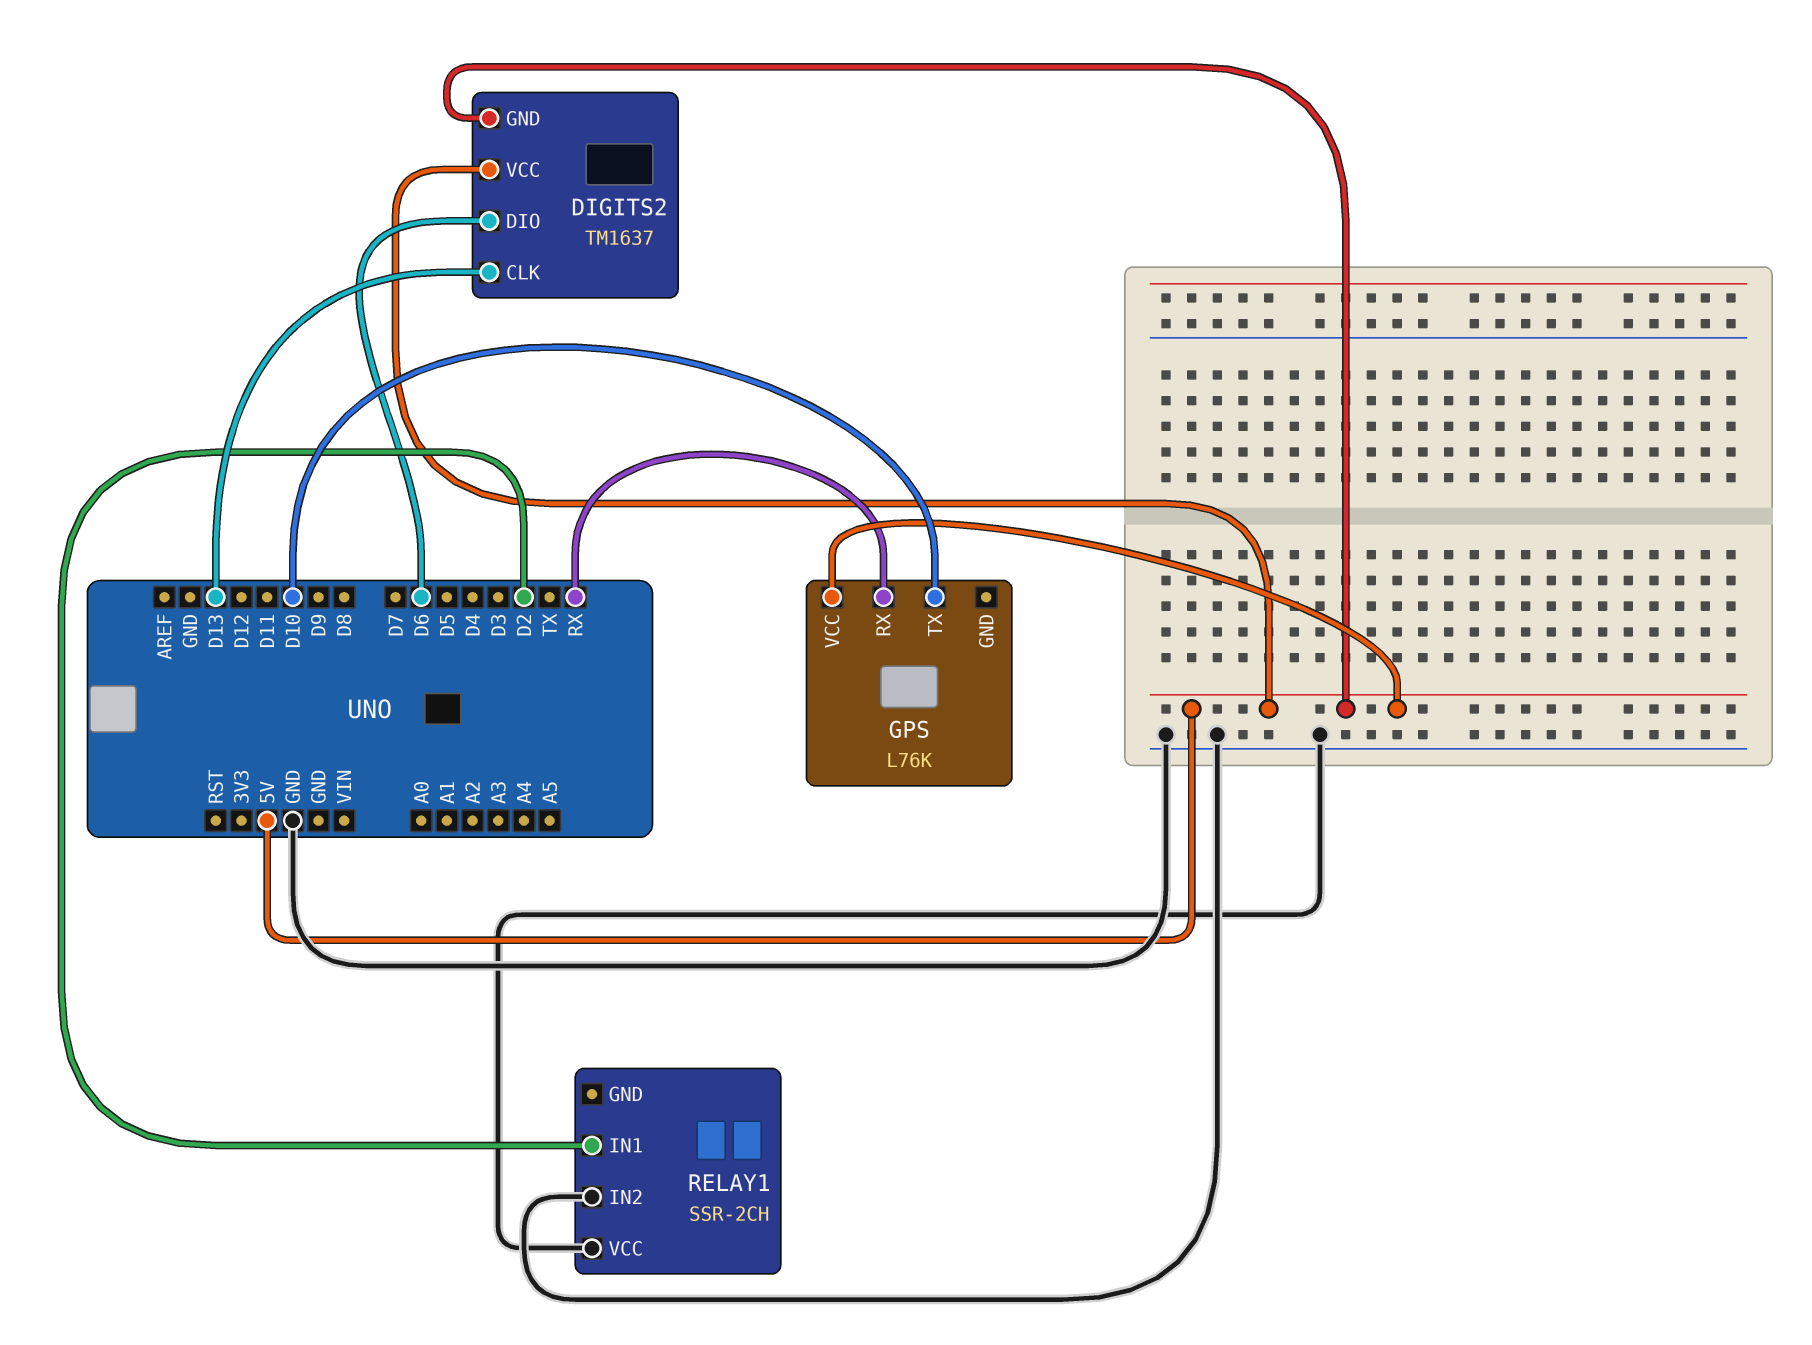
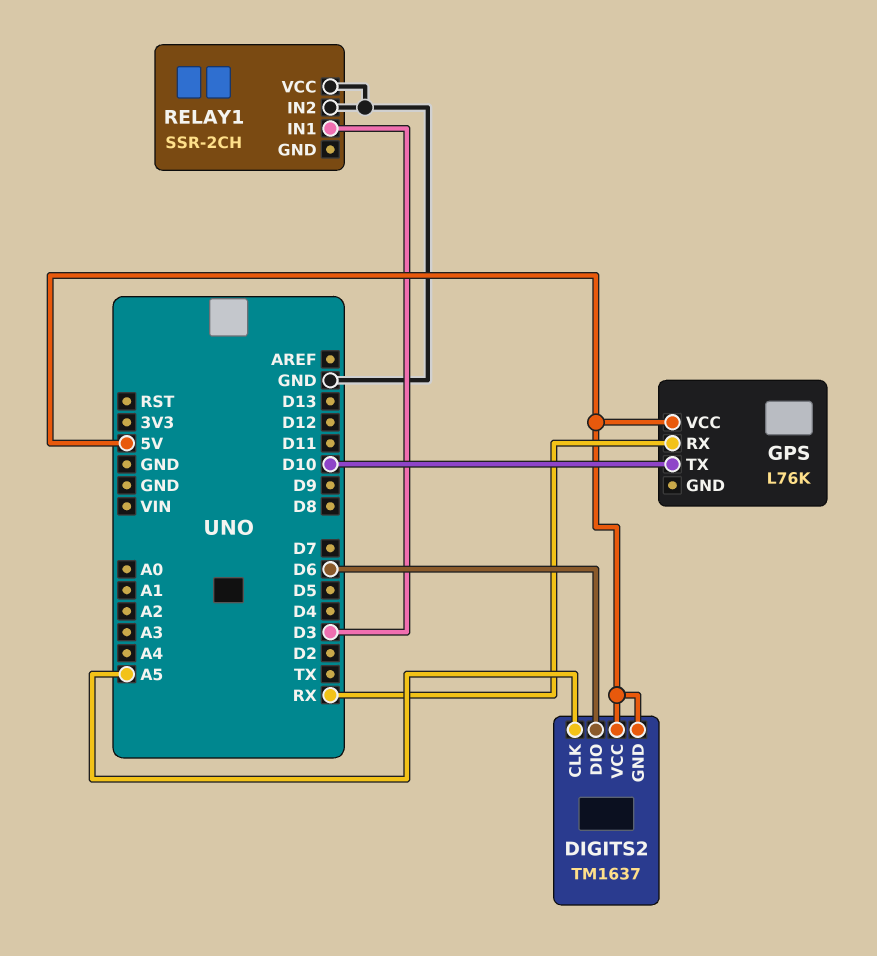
DIGITS2 pin CLK: D13 -> A5
RELAY1 pin IN1: D2 -> D3

